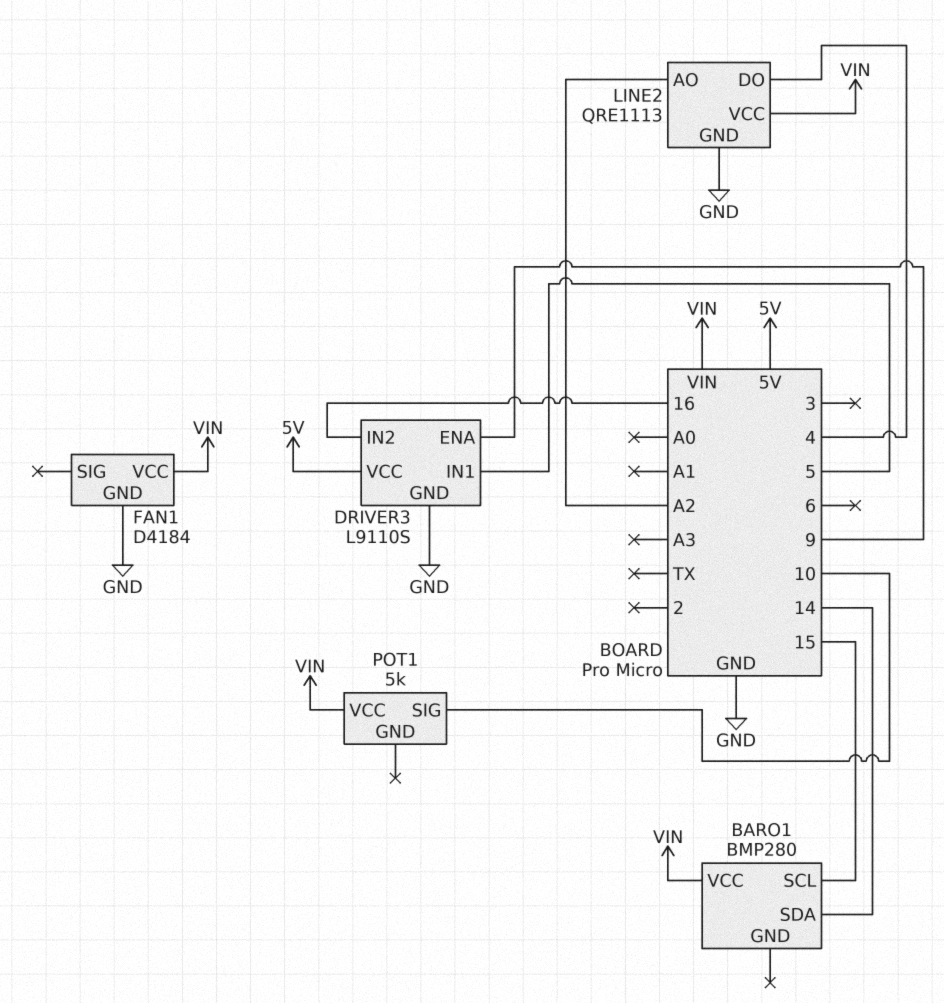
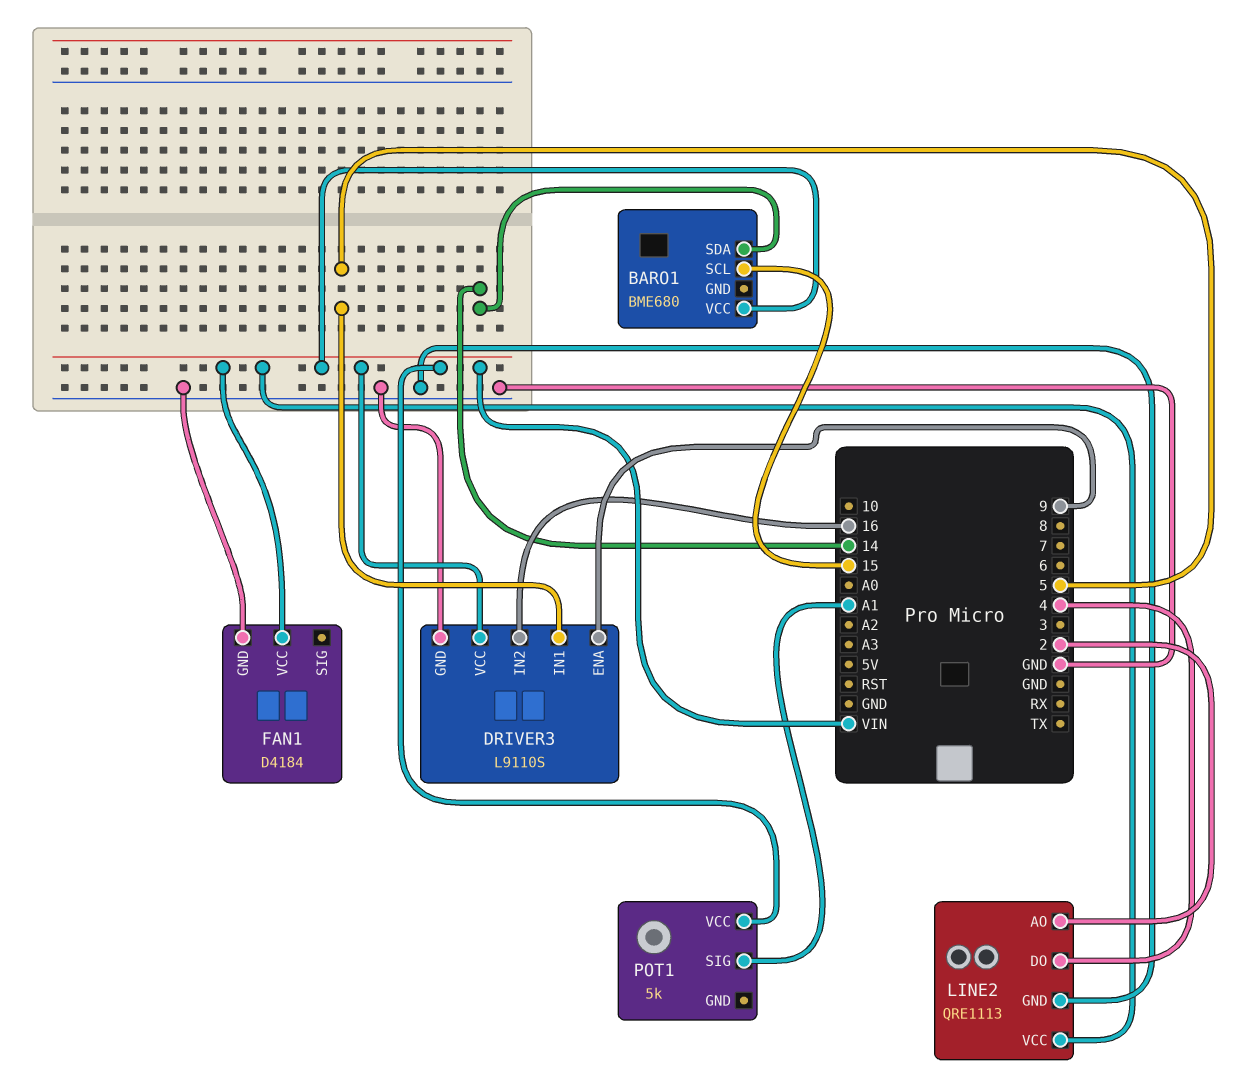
BARO1: BMP280 -> BME680
DRIVER3 pin VCC: 5V -> VIN
LINE2 pin AO: A2 -> 2
POT1 pin SIG: 10 -> A1

